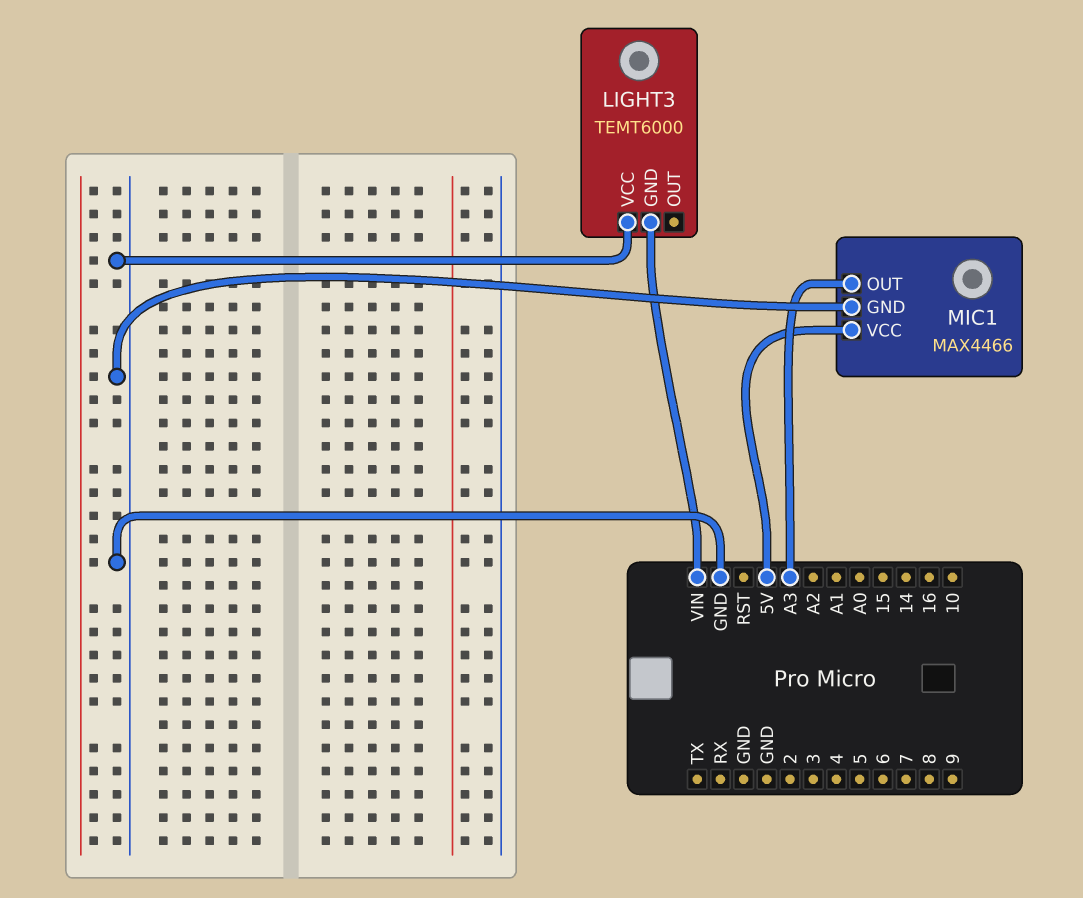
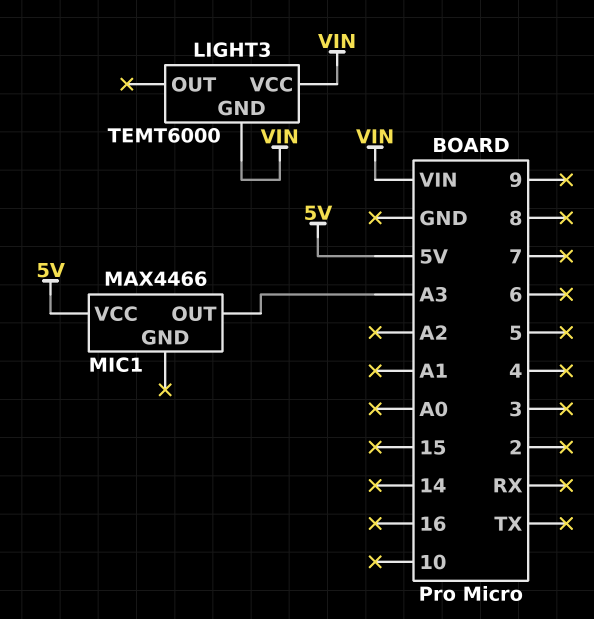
LIGHT3 pin VCC: GND -> VIN
MIC1 pin GND: GND -> none

